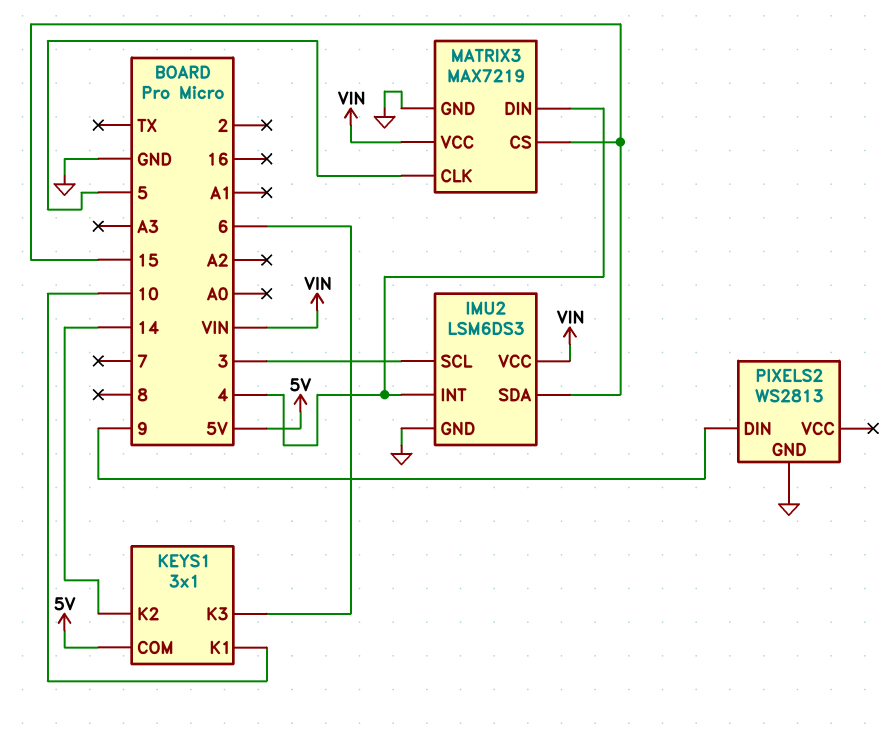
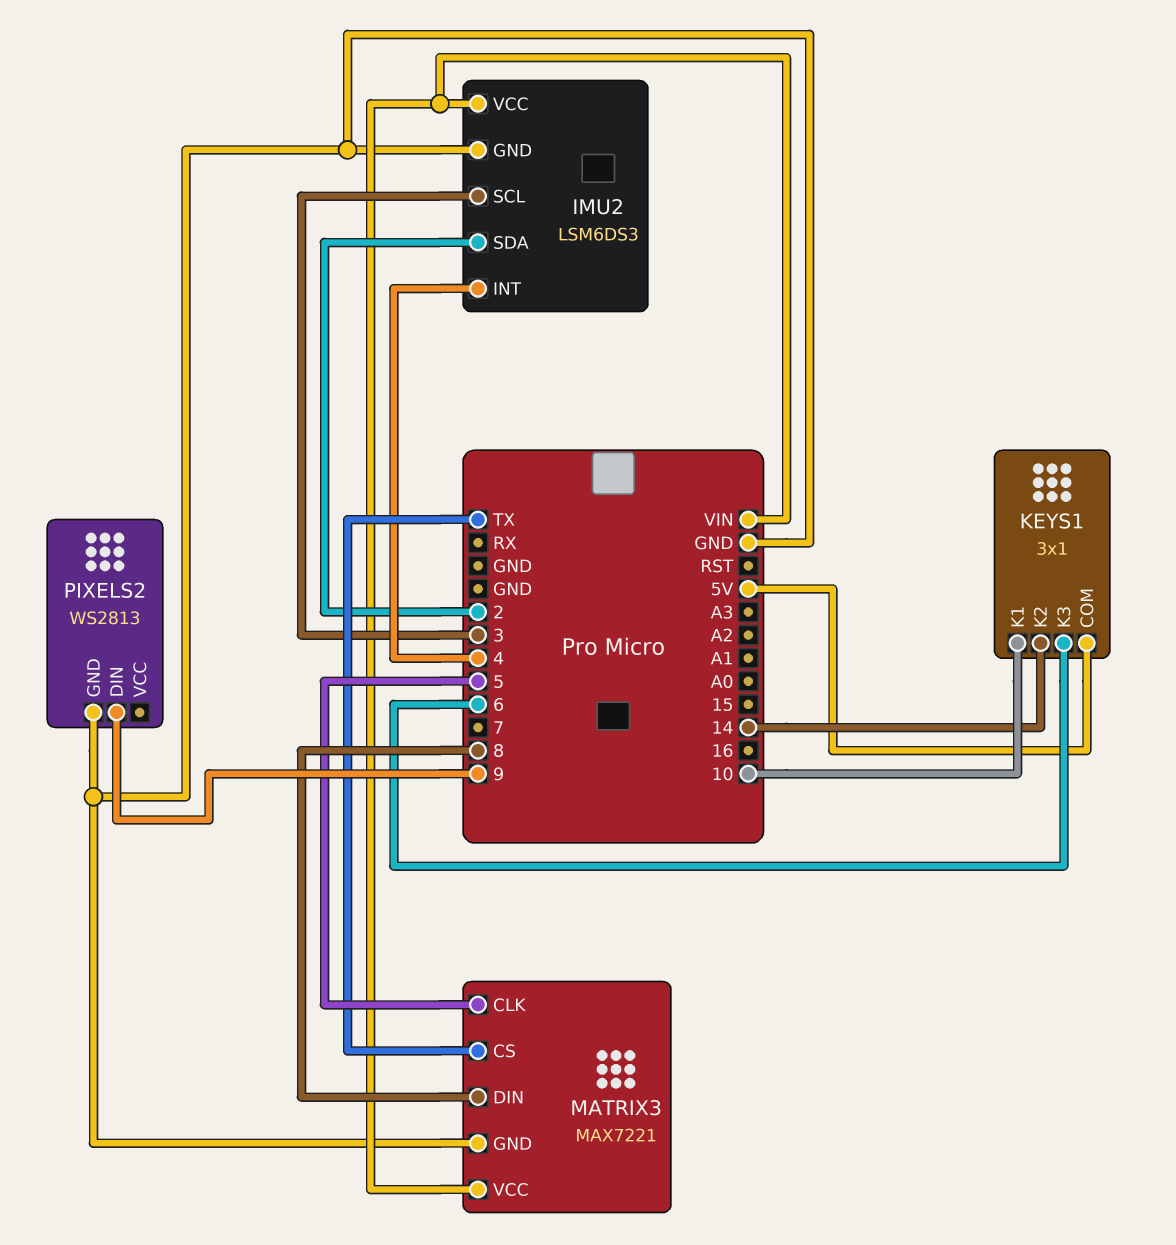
IMU2 pin SDA: 15 -> 2
MATRIX3: MAX7219 -> MAX7221
MATRIX3 pin CS: 15 -> TX
MATRIX3 pin DIN: 4 -> 8

